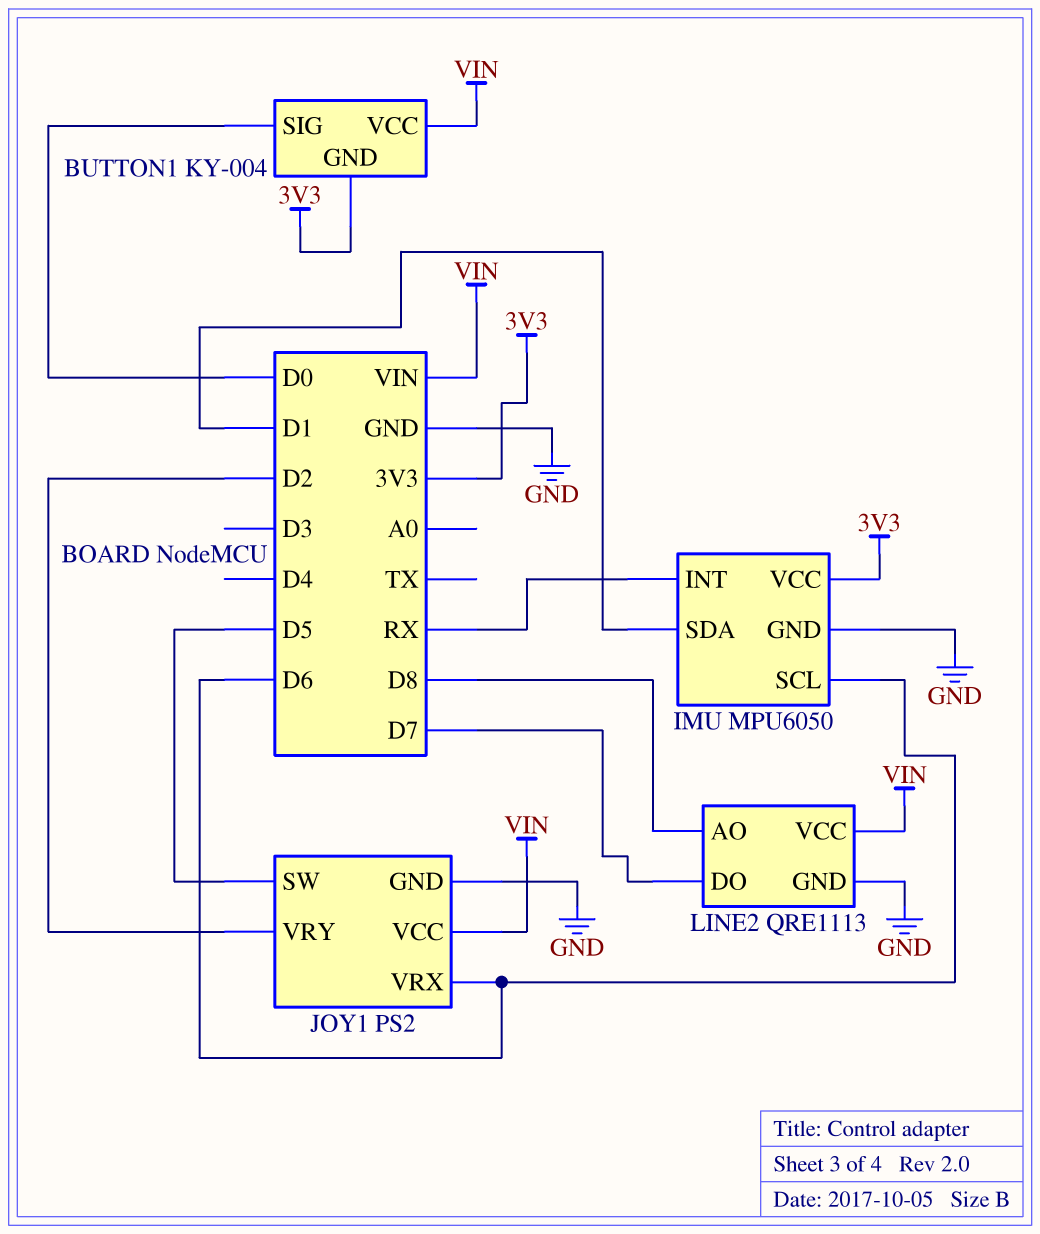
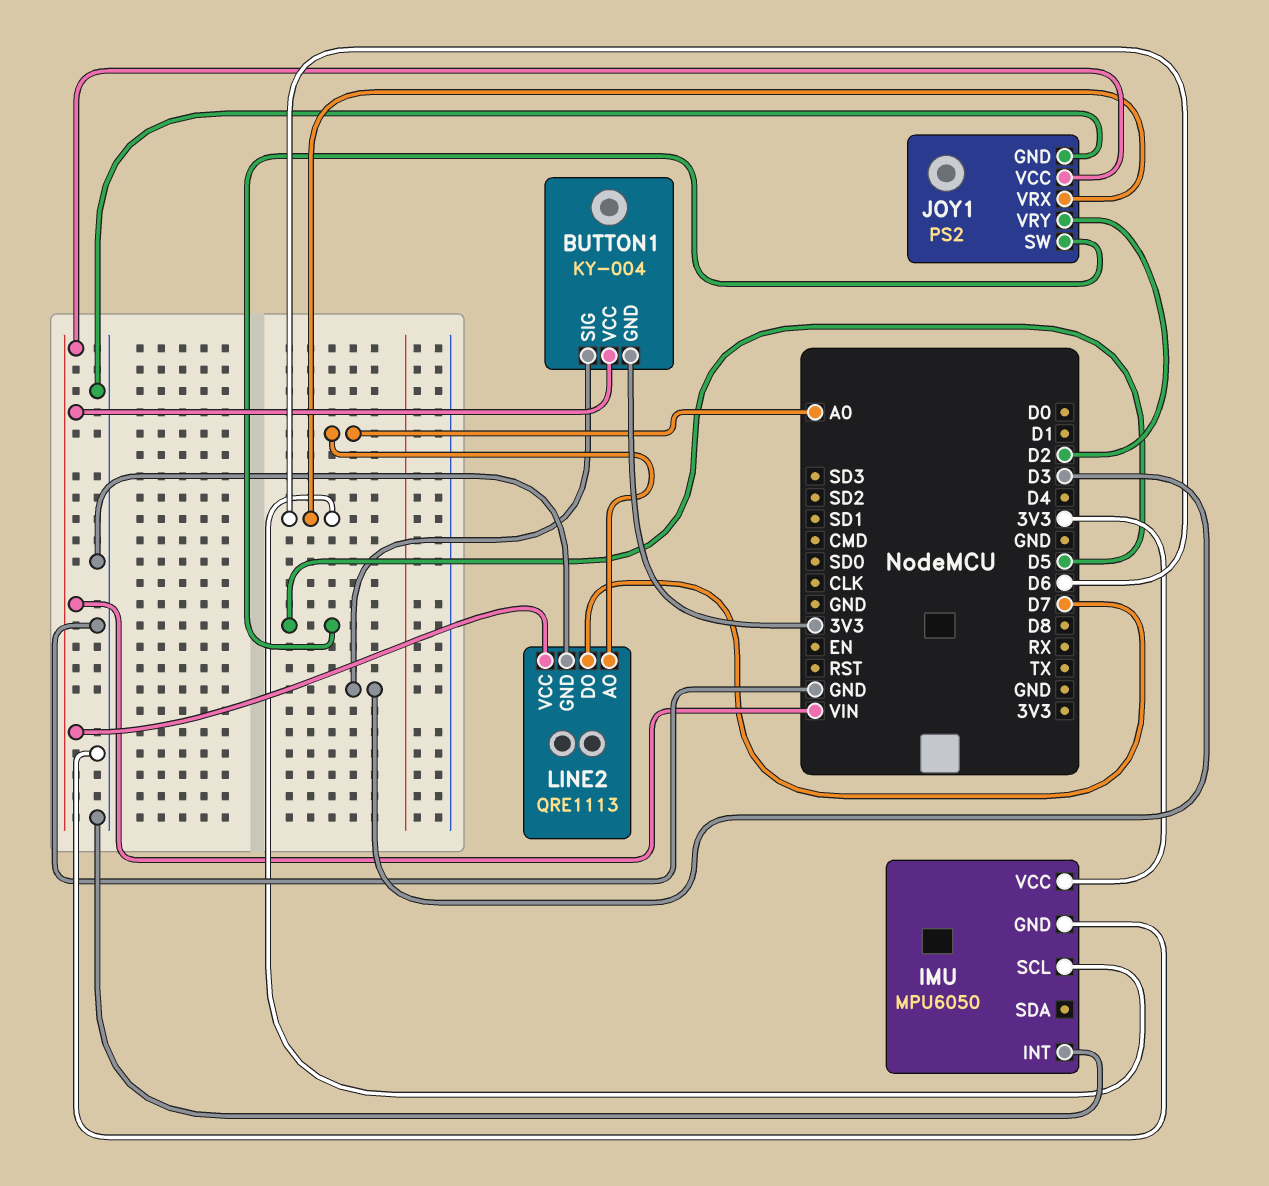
BUTTON1 pin SIG: D0 -> D3
IMU pin INT: RX -> GND
IMU pin SDA: D1 -> none
LINE2 pin AO: D8 -> A0

